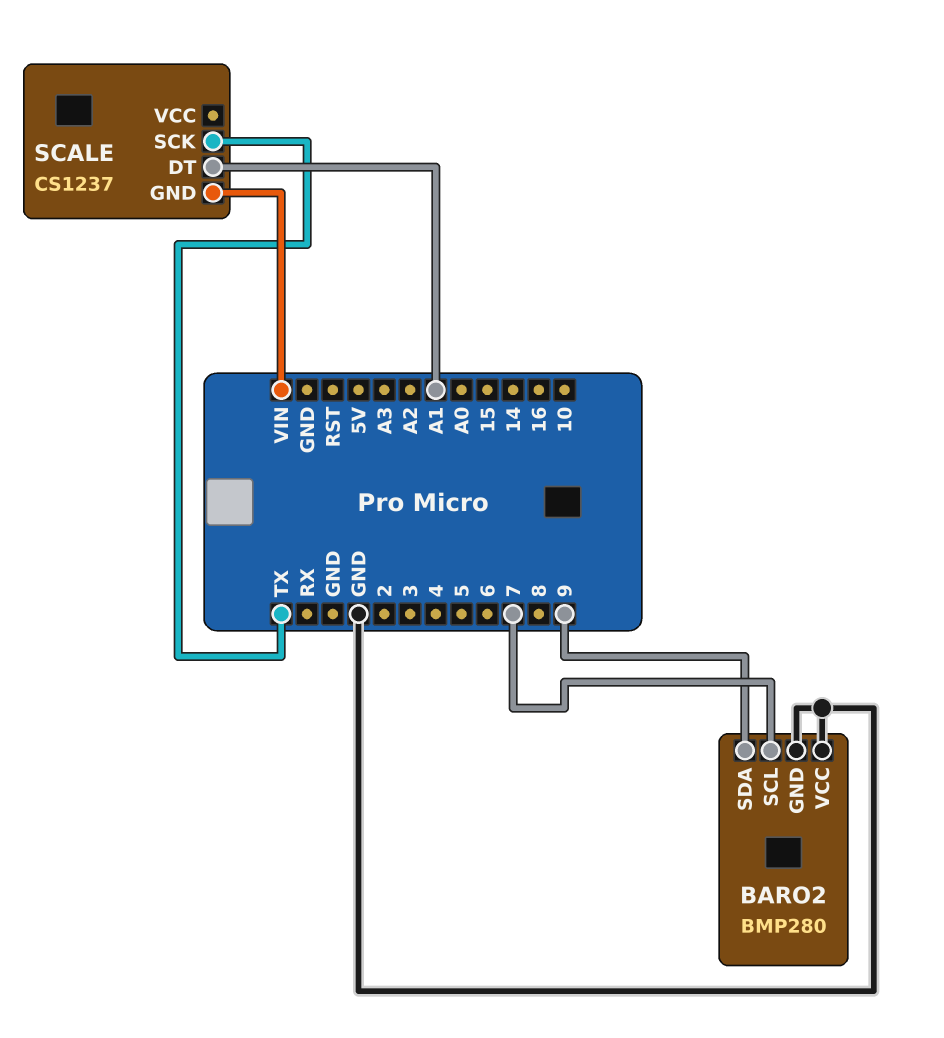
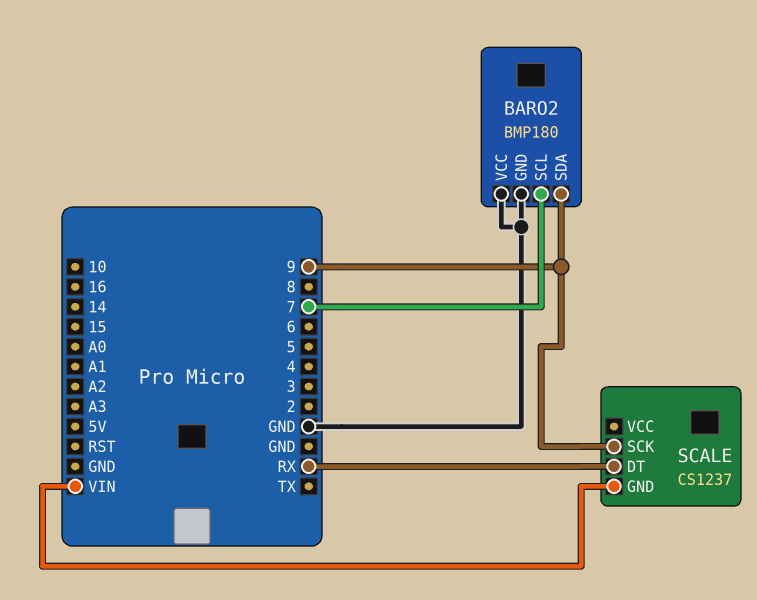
BARO2: BMP280 -> BMP180
SCALE pin DT: A1 -> RX
SCALE pin SCK: TX -> 9

